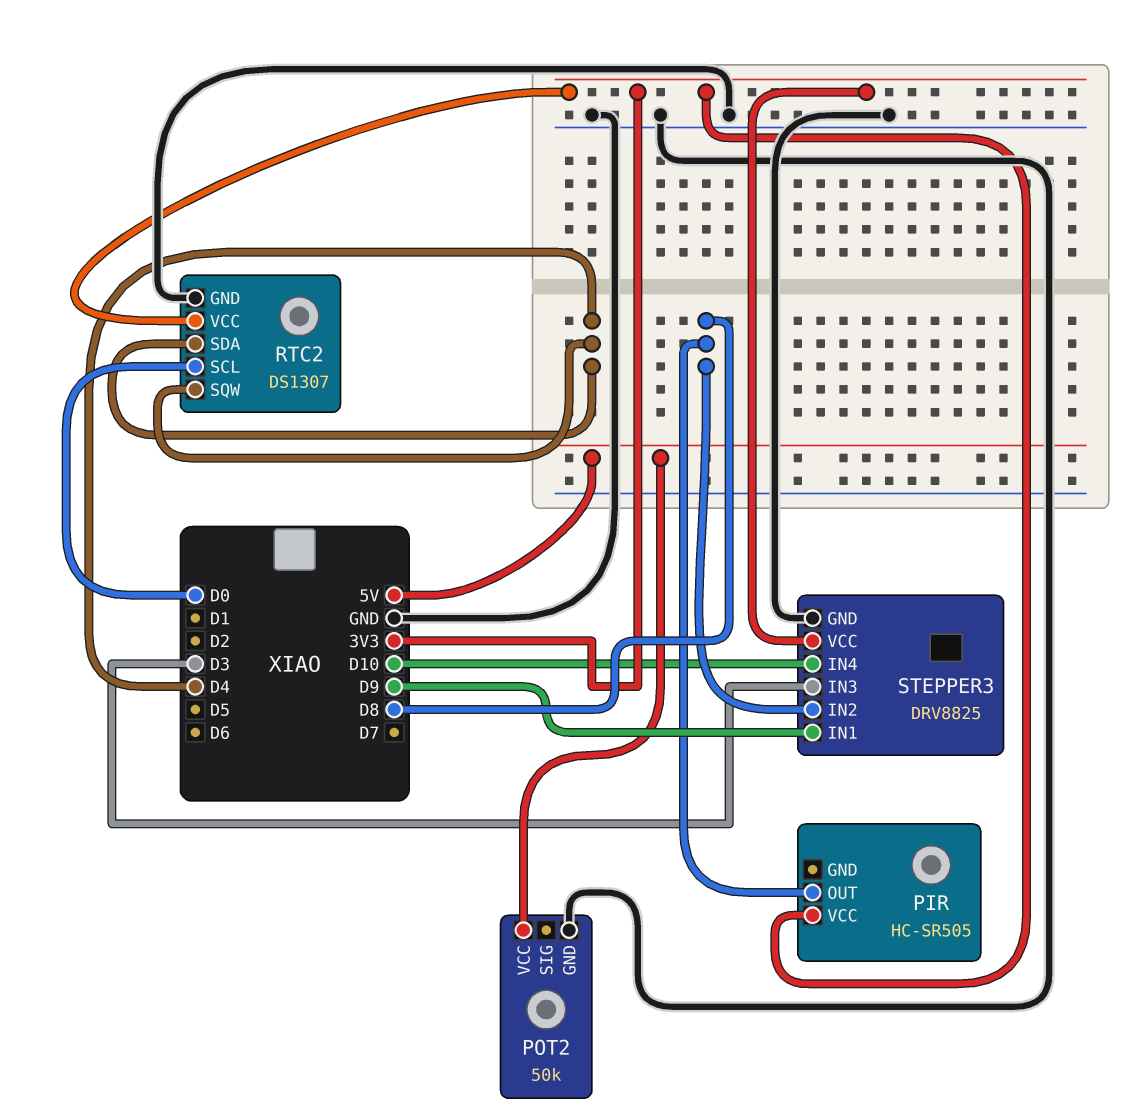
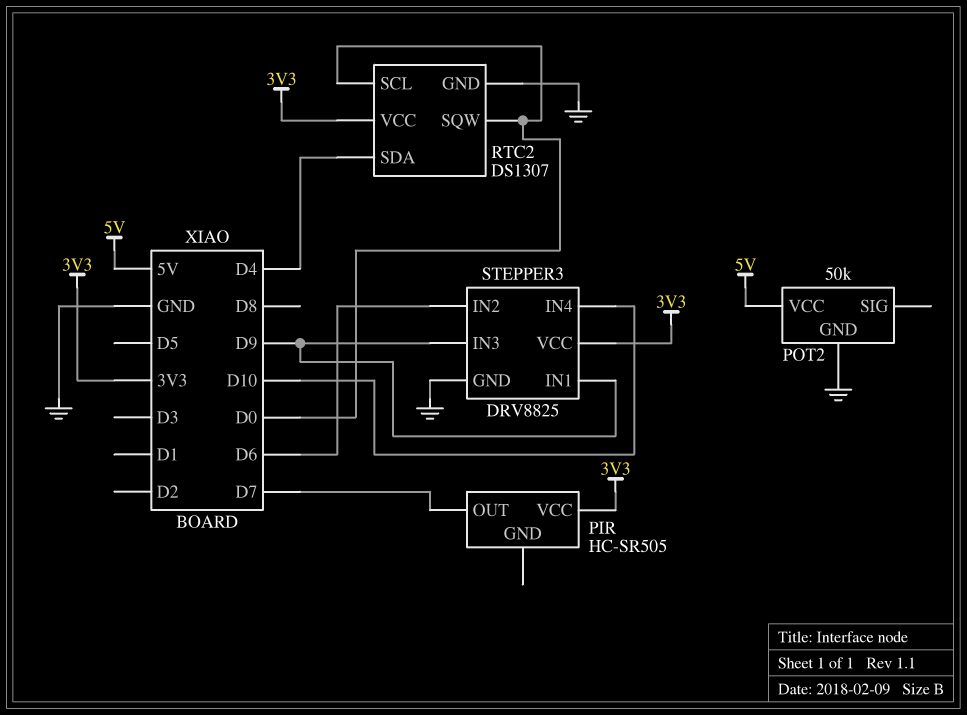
PIR pin OUT: D8 -> D7
RTC2 pin SQW: D4 -> D0
STEPPER3 pin IN2: D8 -> D6
STEPPER3 pin IN3: D3 -> D9

